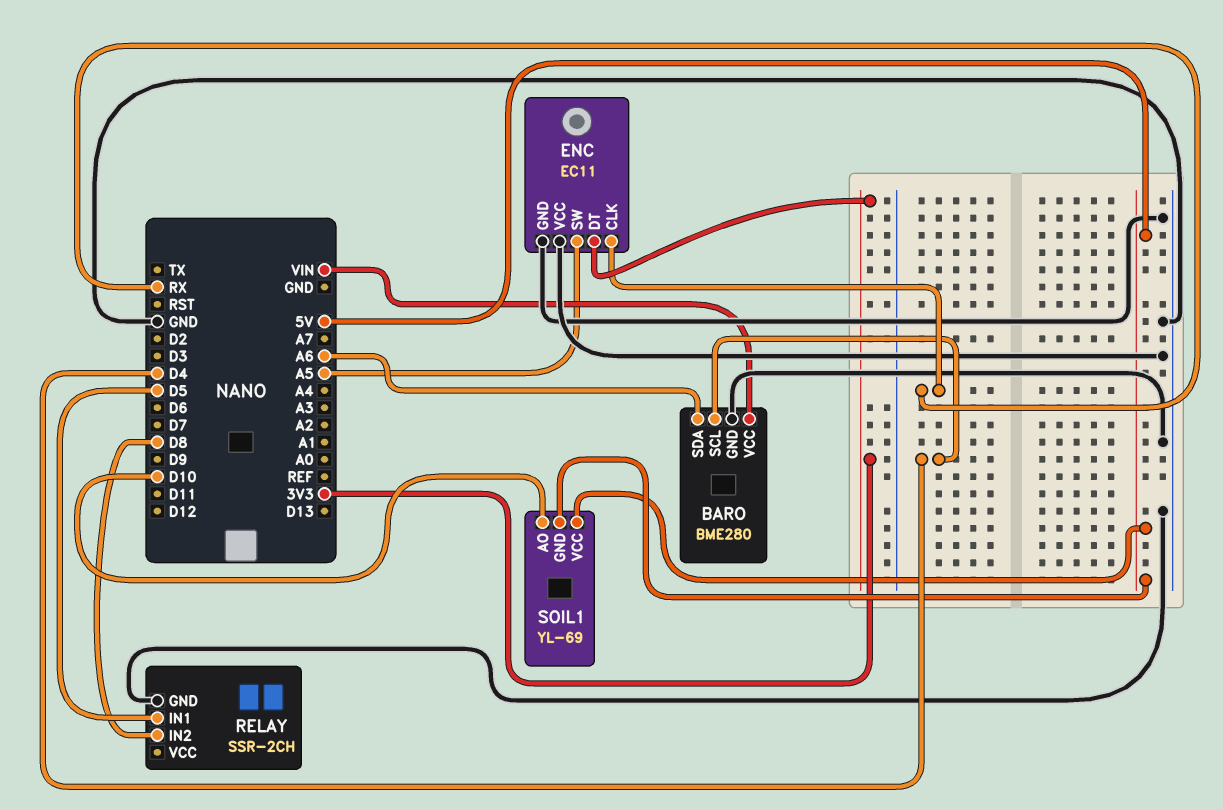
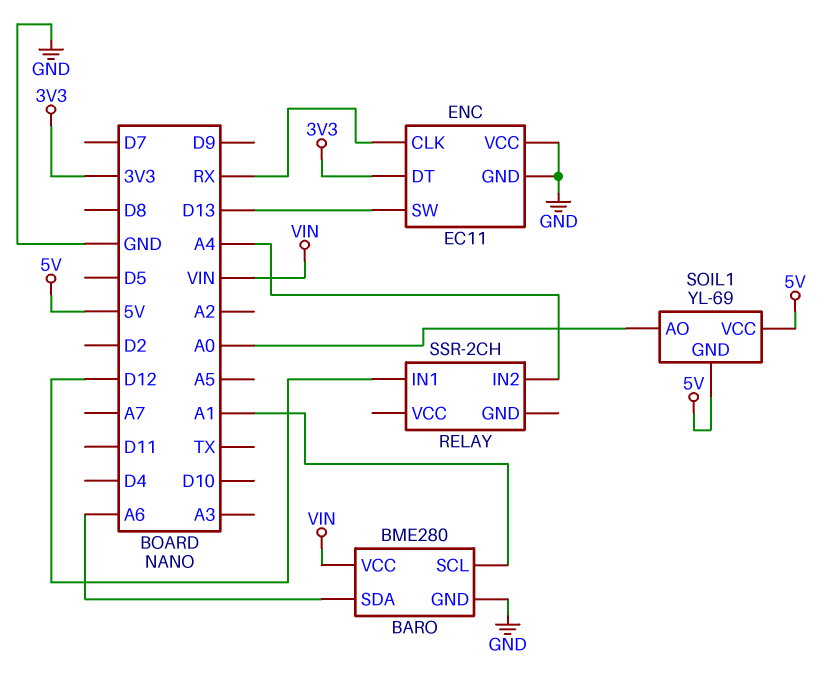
BARO pin SCL: D4 -> A1
ENC pin SW: A5 -> D13
RELAY pin GND: GND -> none
RELAY pin IN1: D5 -> D12
RELAY pin IN2: D8 -> A4
SOIL1 pin AO: D10 -> A0

